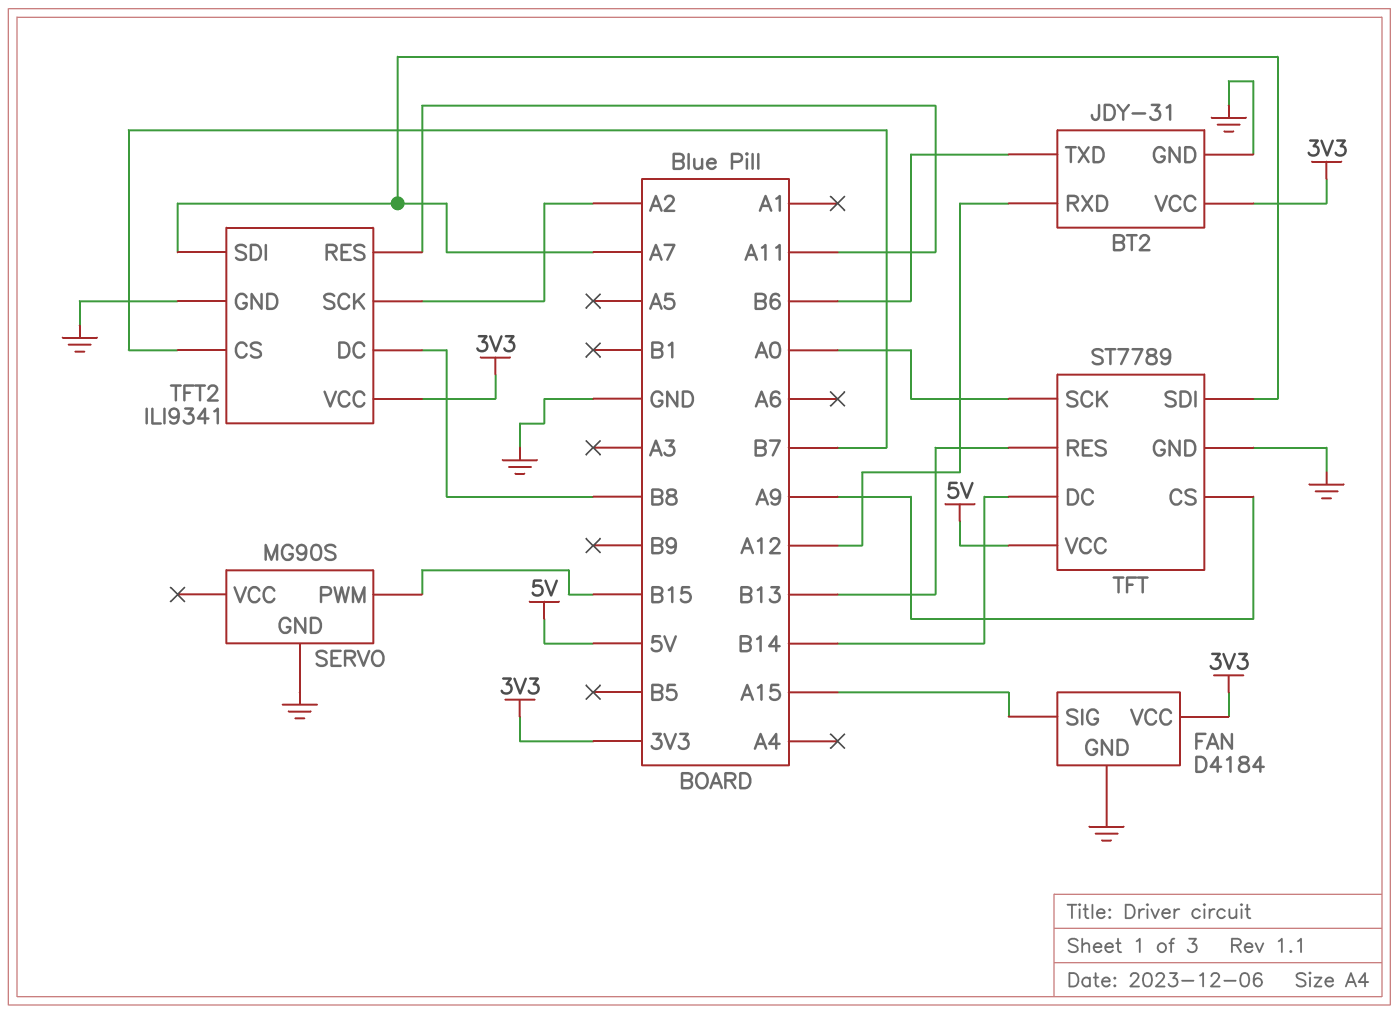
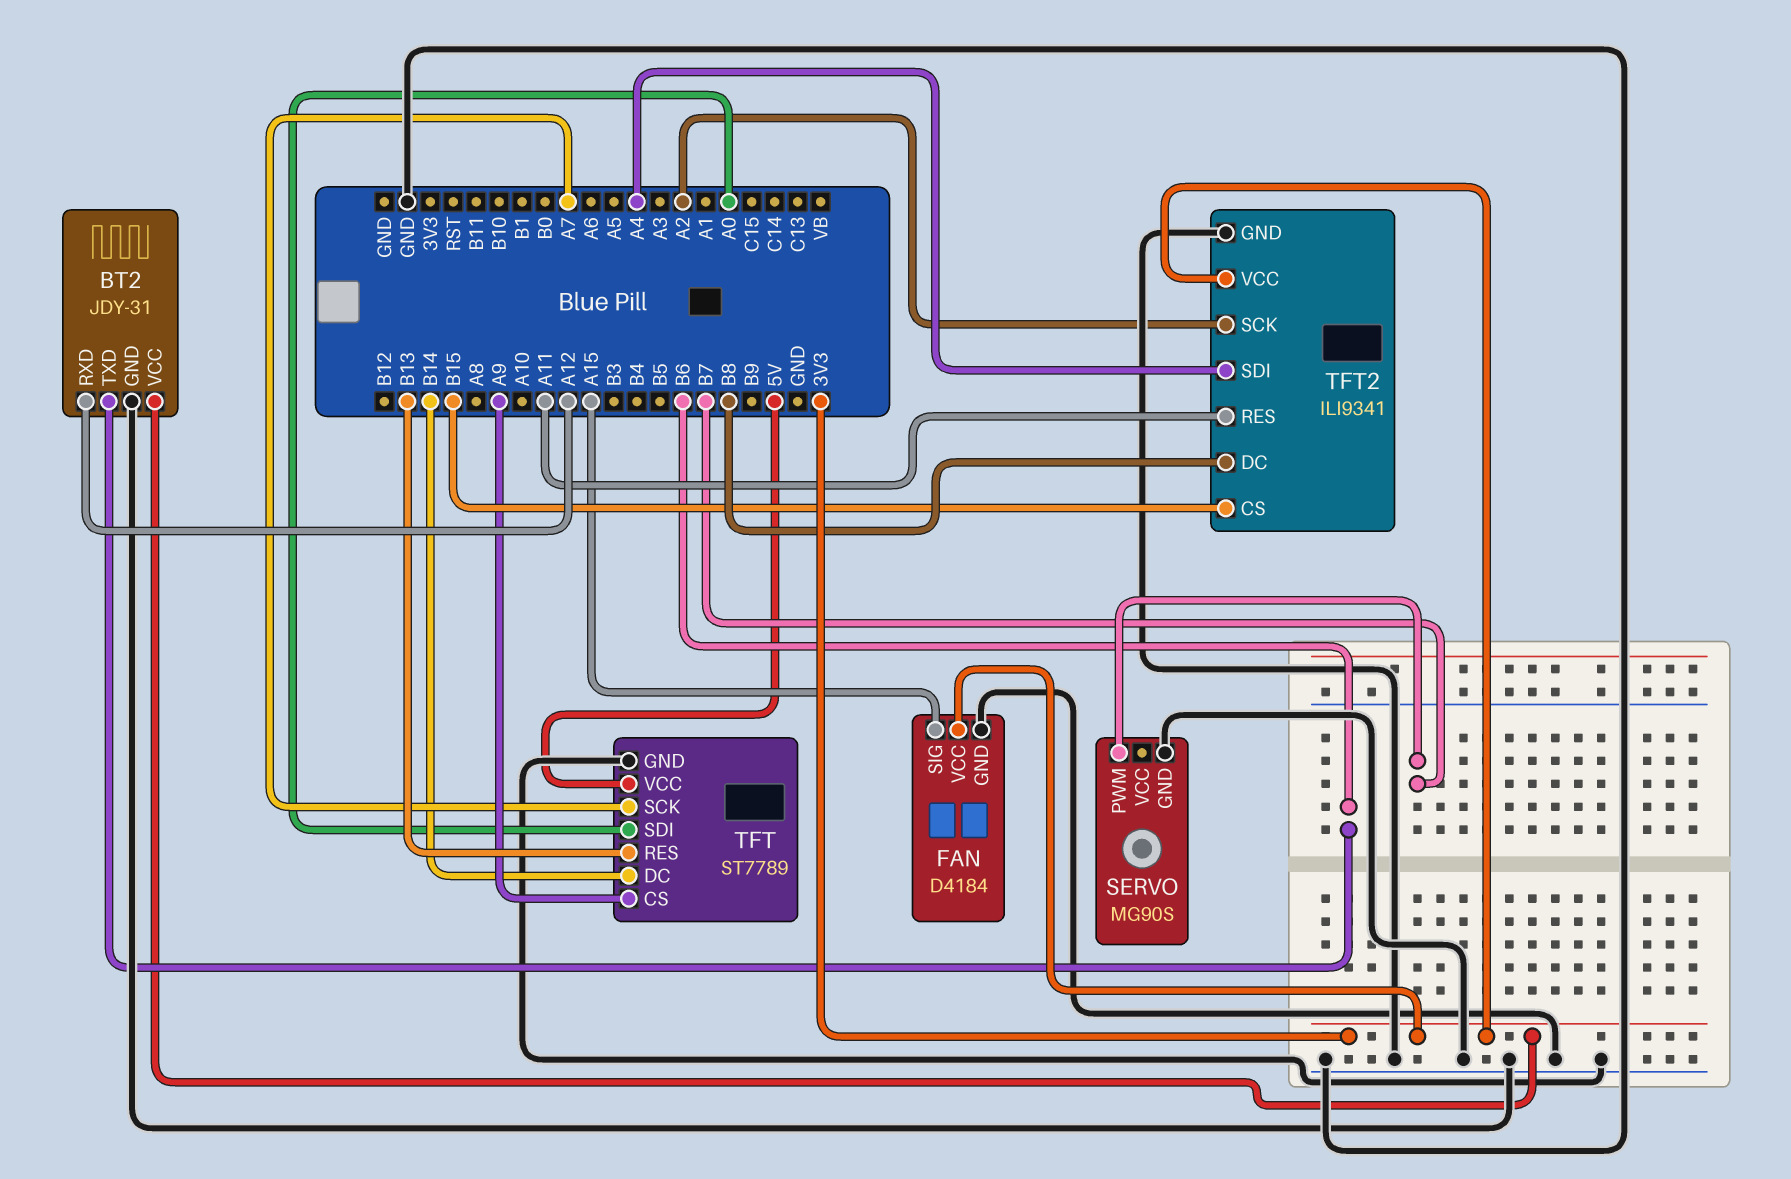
SERVO pin PWM: B15 -> B7
TFT pin SCK: A0 -> A7
TFT pin SDI: A7 -> A0
TFT2 pin CS: B7 -> B15
TFT2 pin SDI: A7 -> A4

